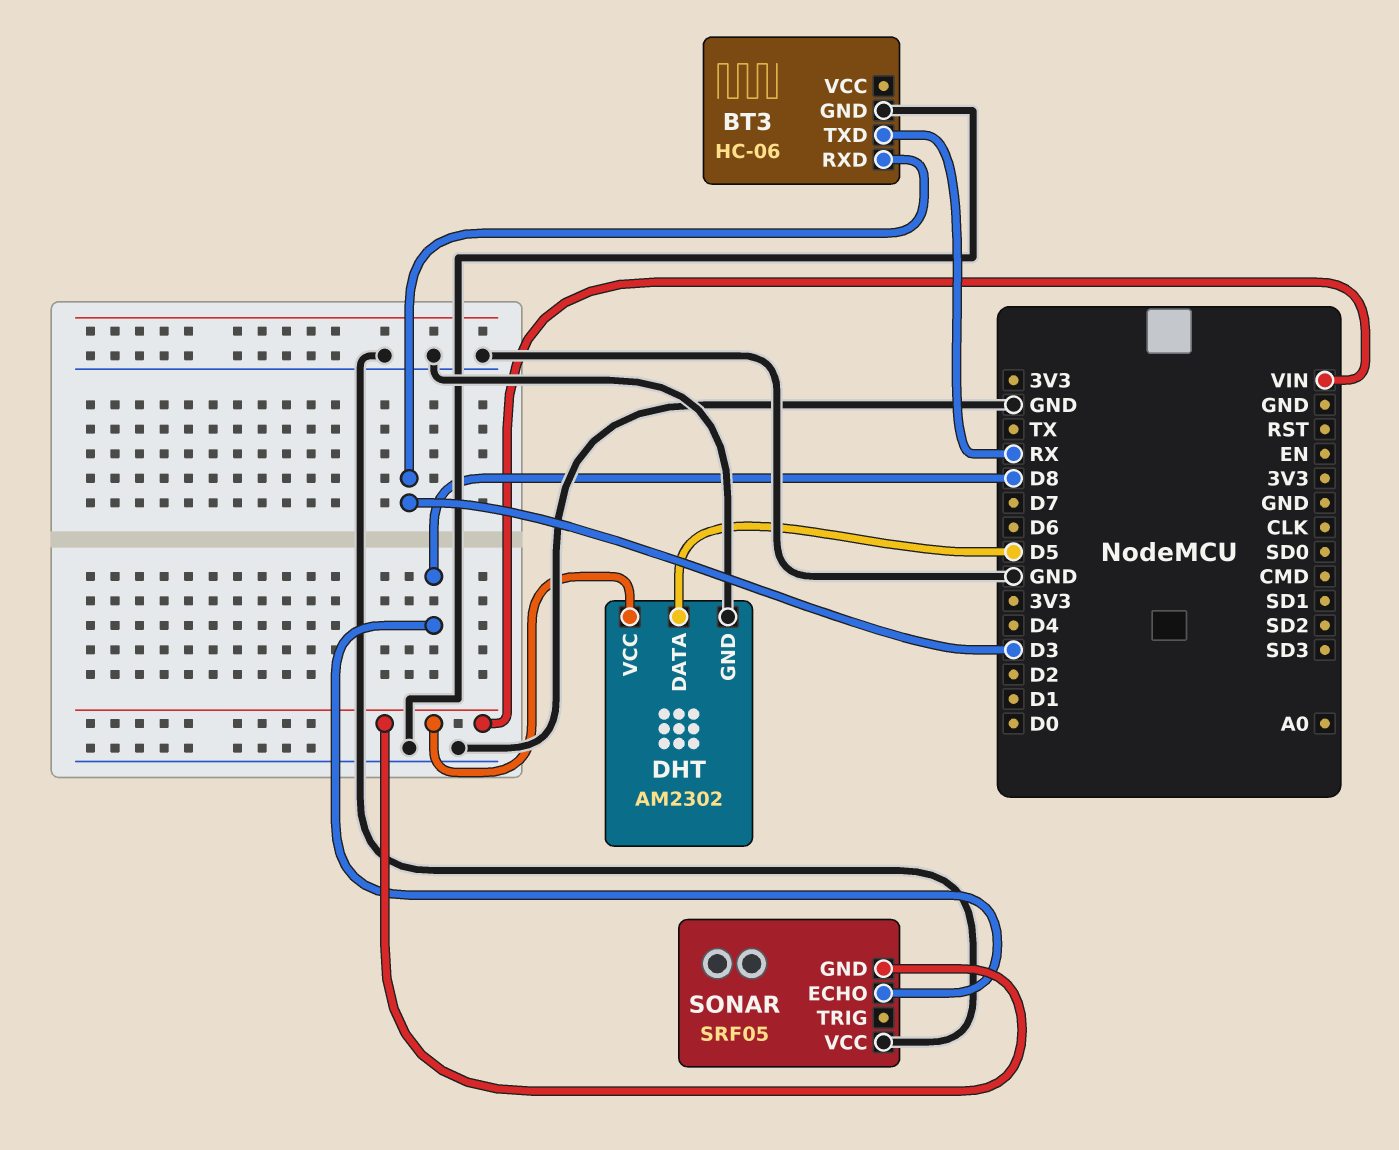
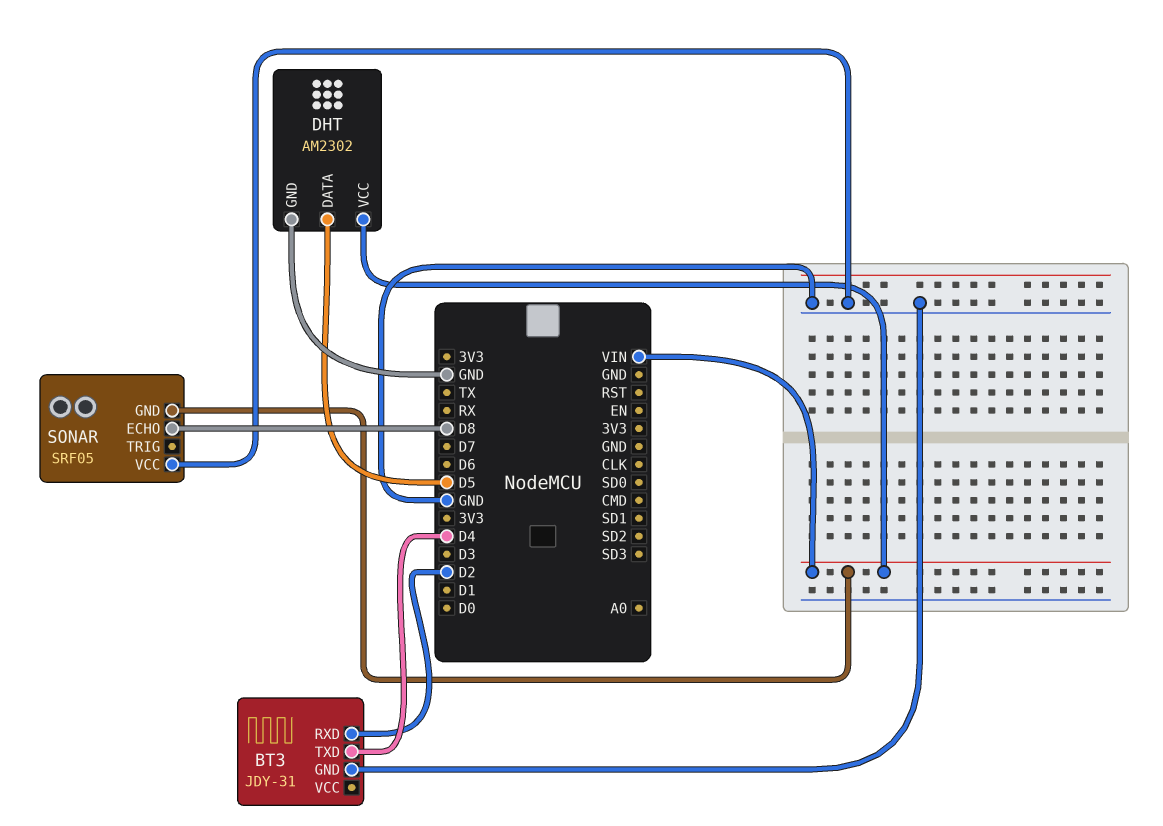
BT3: HC-06 -> JDY-31
BT3 pin RXD: D3 -> D2
BT3 pin TXD: RX -> D4

